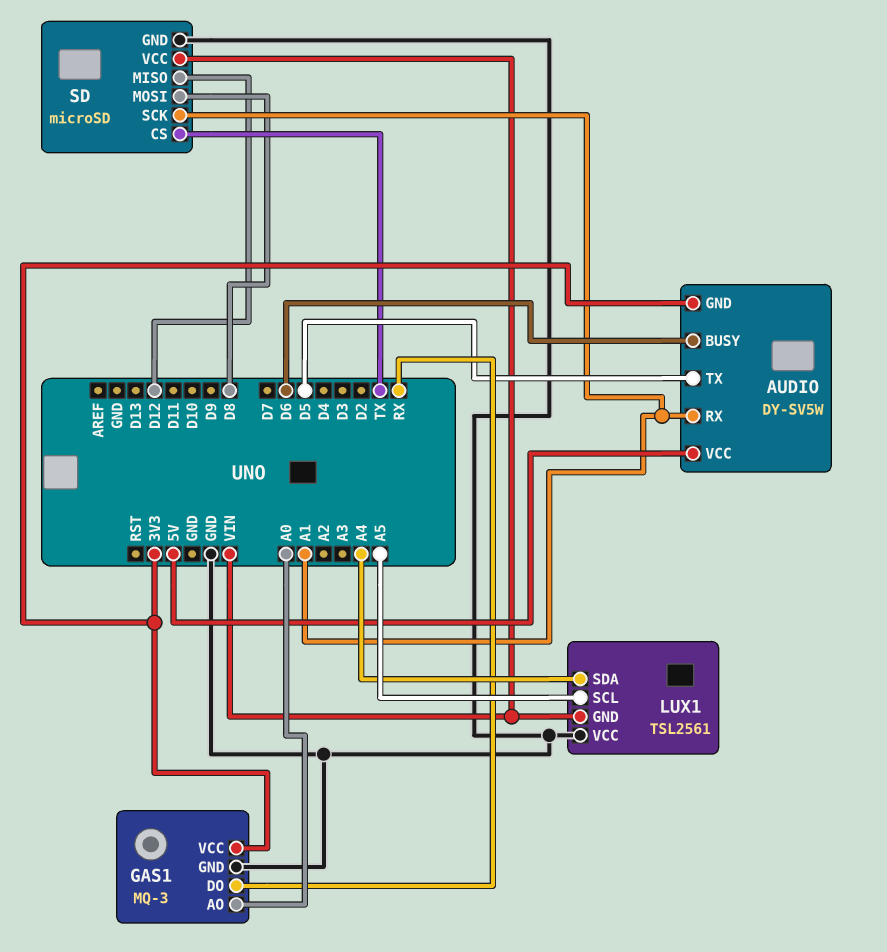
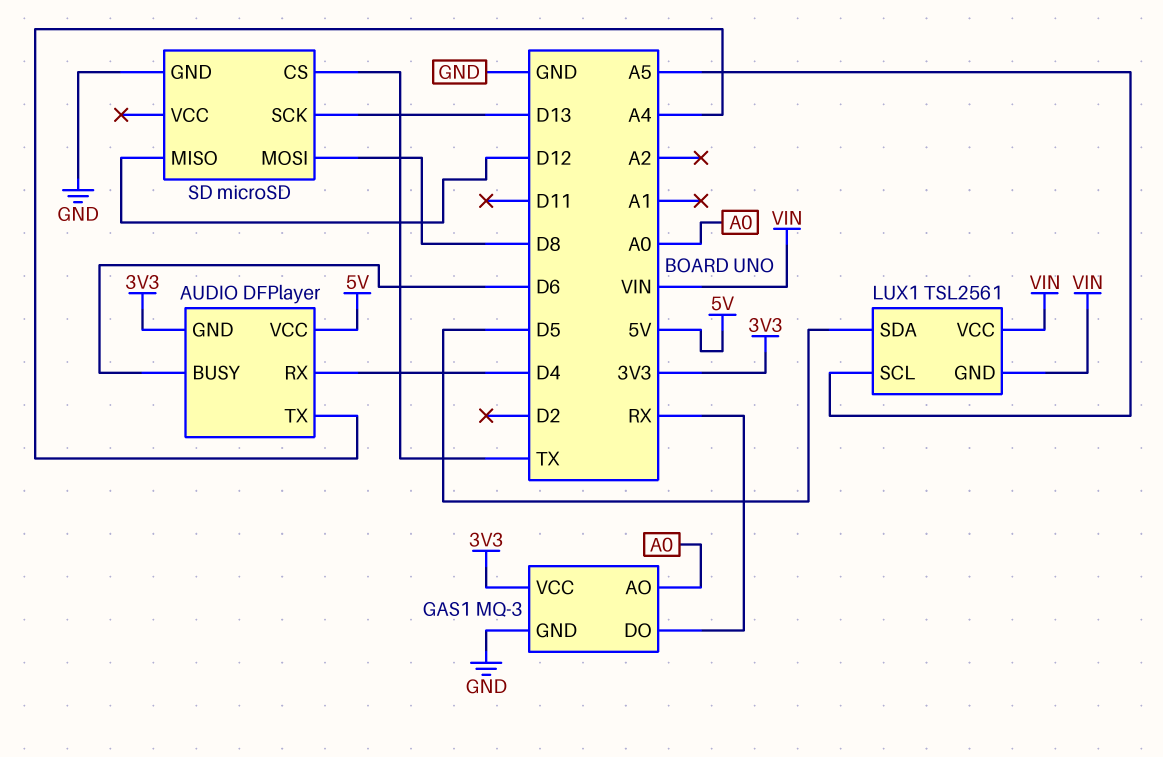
AUDIO: DY-SV5W -> DFPlayer
AUDIO pin RX: A1 -> D4
AUDIO pin TX: D5 -> A4
LUX1 pin SDA: A4 -> D5
LUX1 pin VCC: GND -> VIN
SD pin SCK: A1 -> D13
SD pin VCC: VIN -> none

